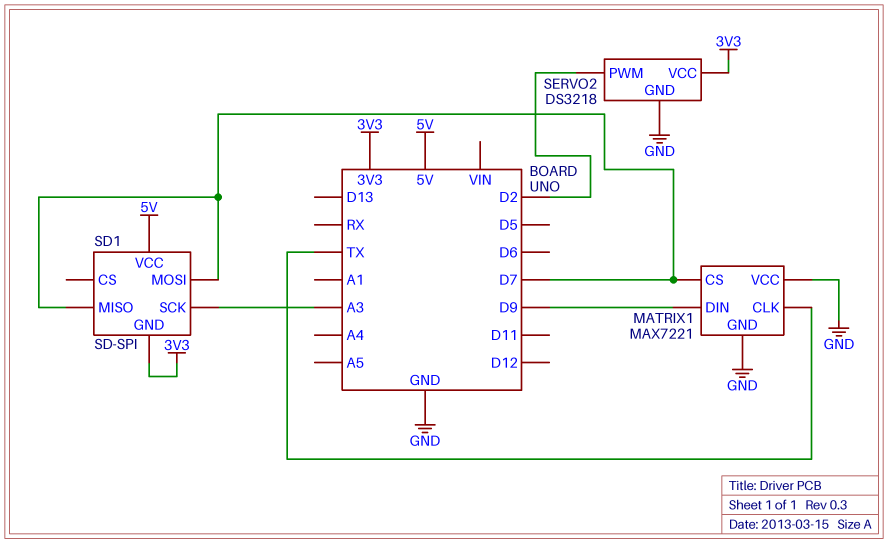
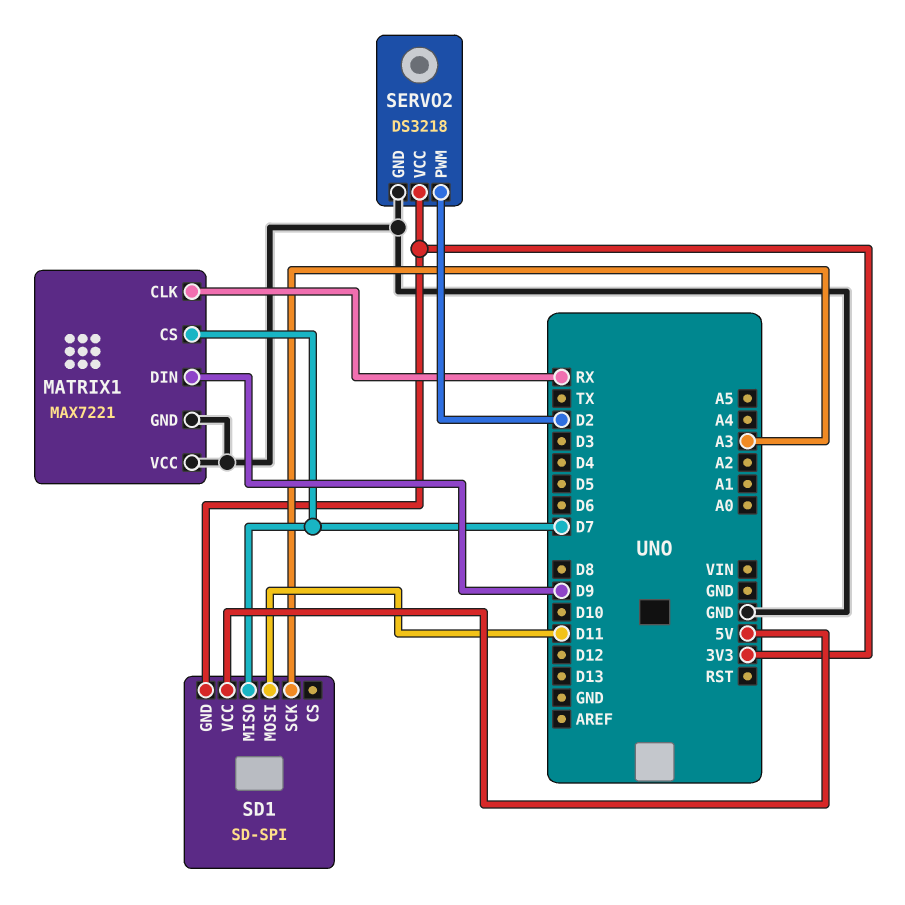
MATRIX1 pin CLK: TX -> RX
SD1 pin MOSI: D7 -> D11

